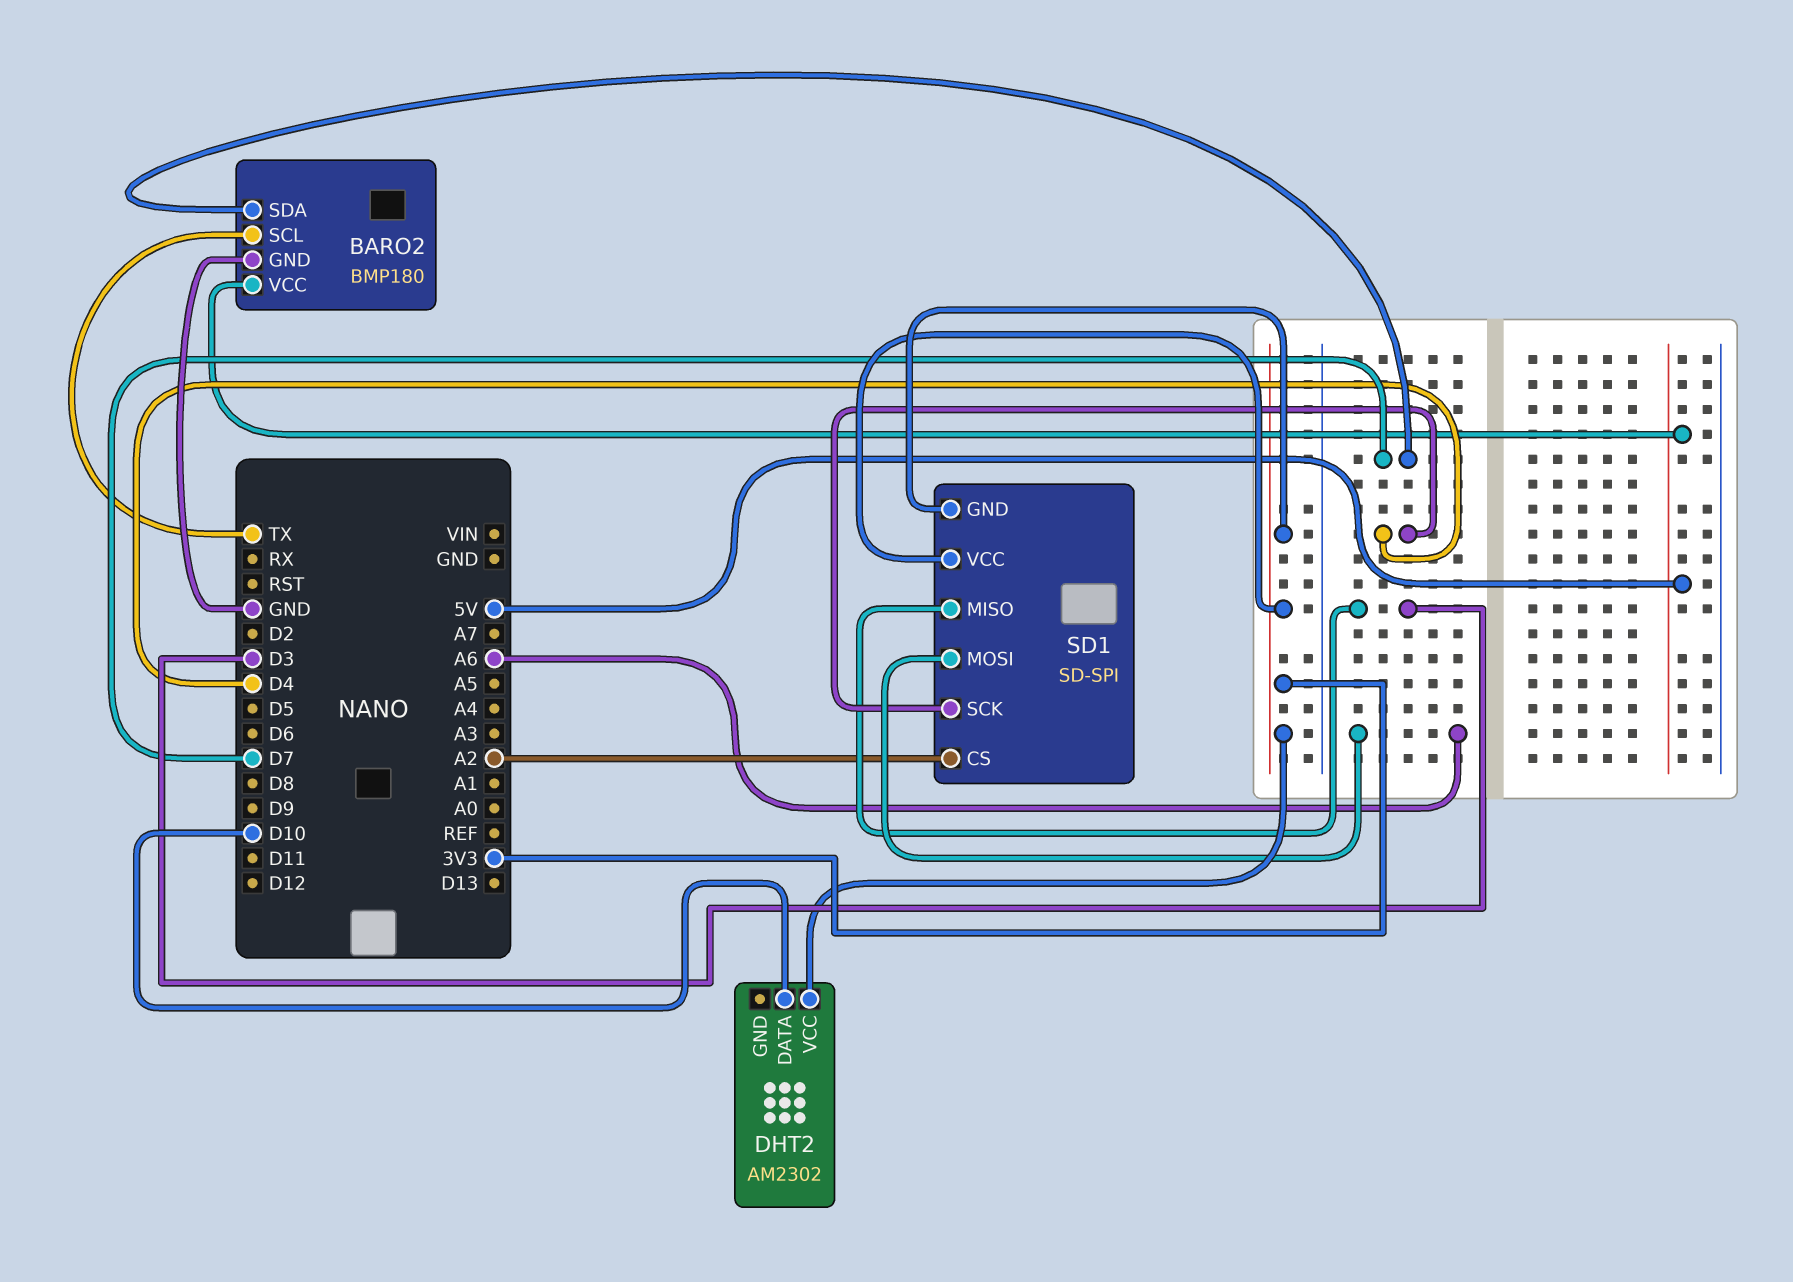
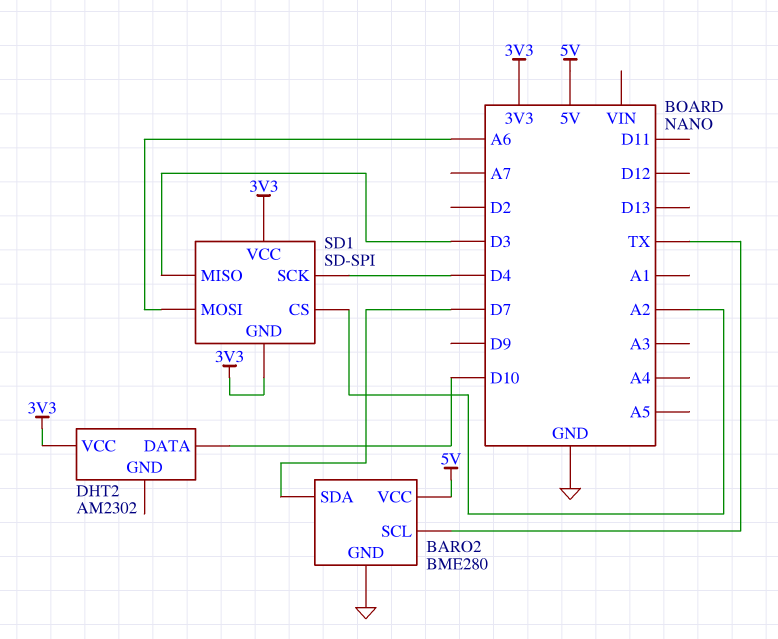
BARO2: BMP180 -> BME280

